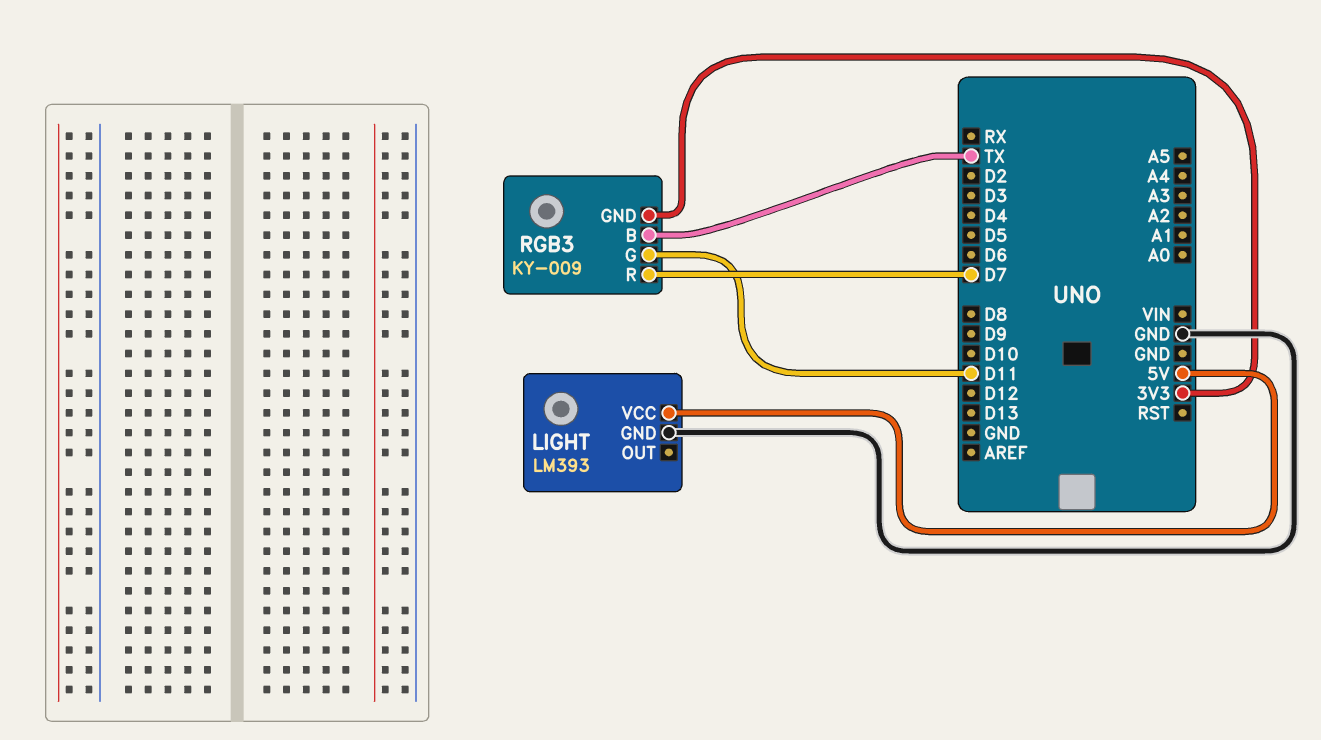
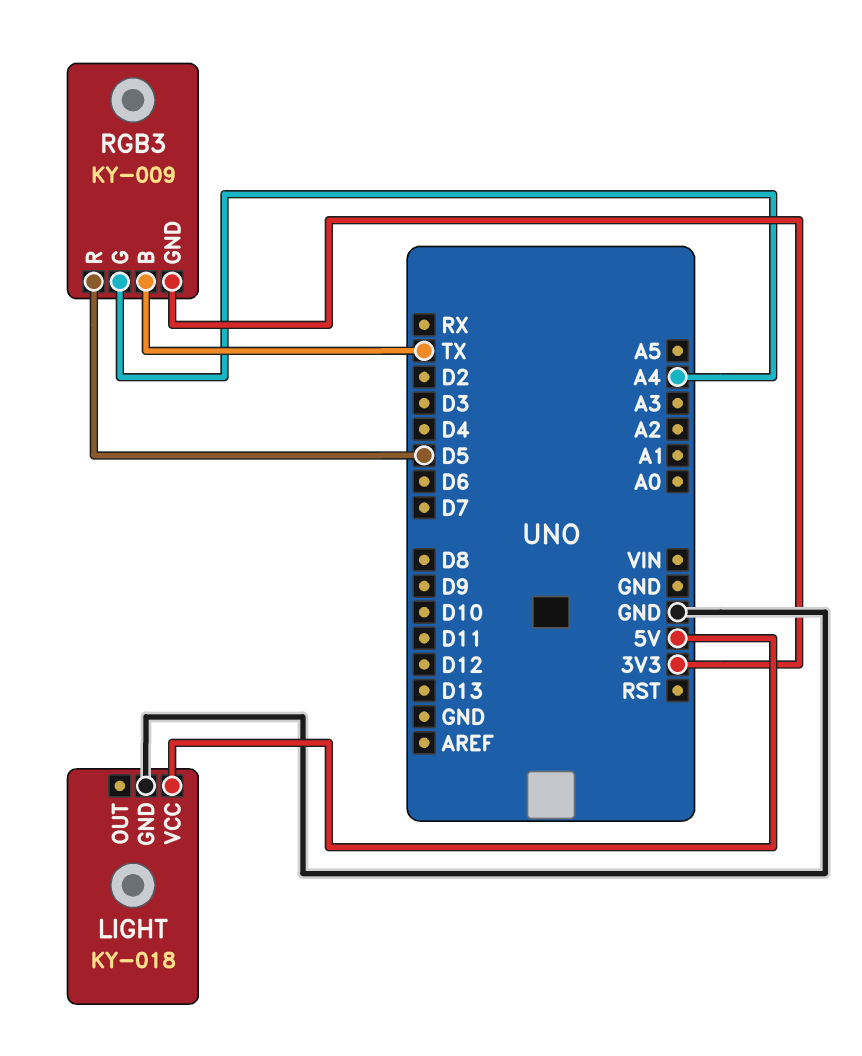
LIGHT: LM393 -> KY-018
RGB3 pin G: D11 -> A4
RGB3 pin R: D7 -> D5

